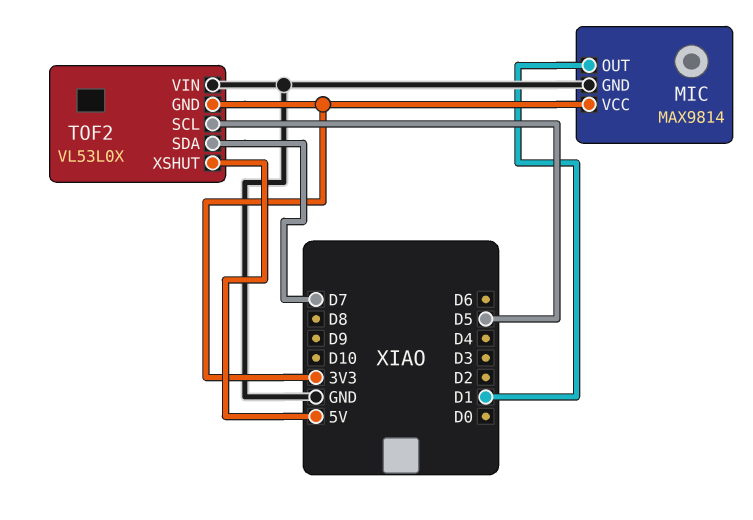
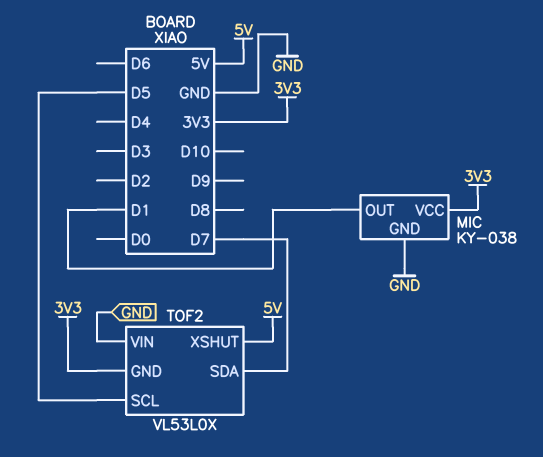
MIC: MAX9814 -> KY-038

